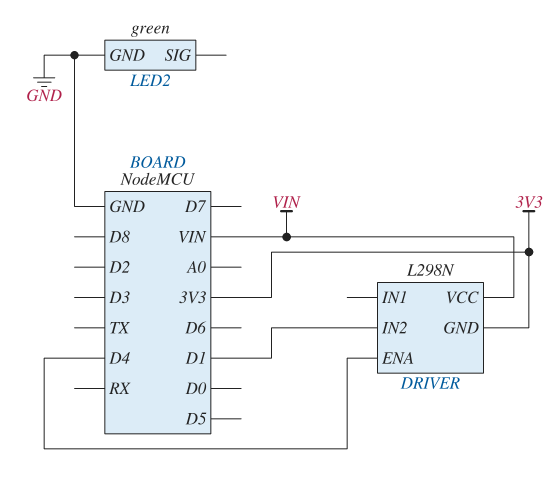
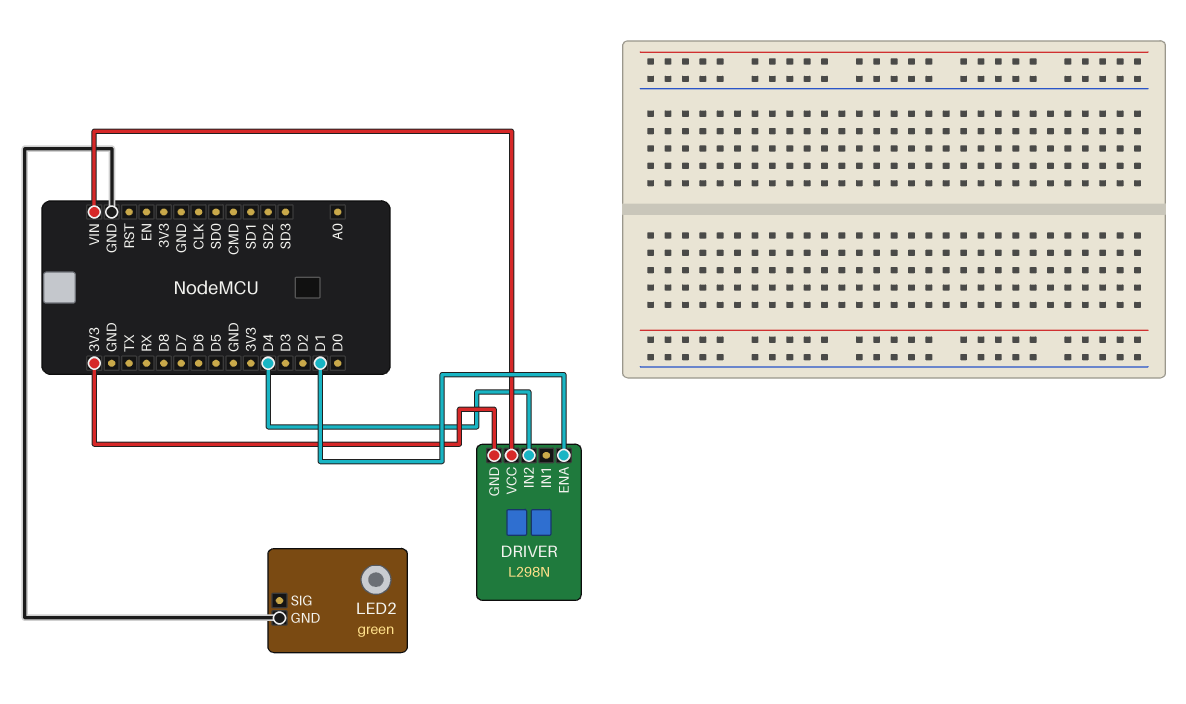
DRIVER pin ENA: D4 -> D1
DRIVER pin IN2: D1 -> D4

